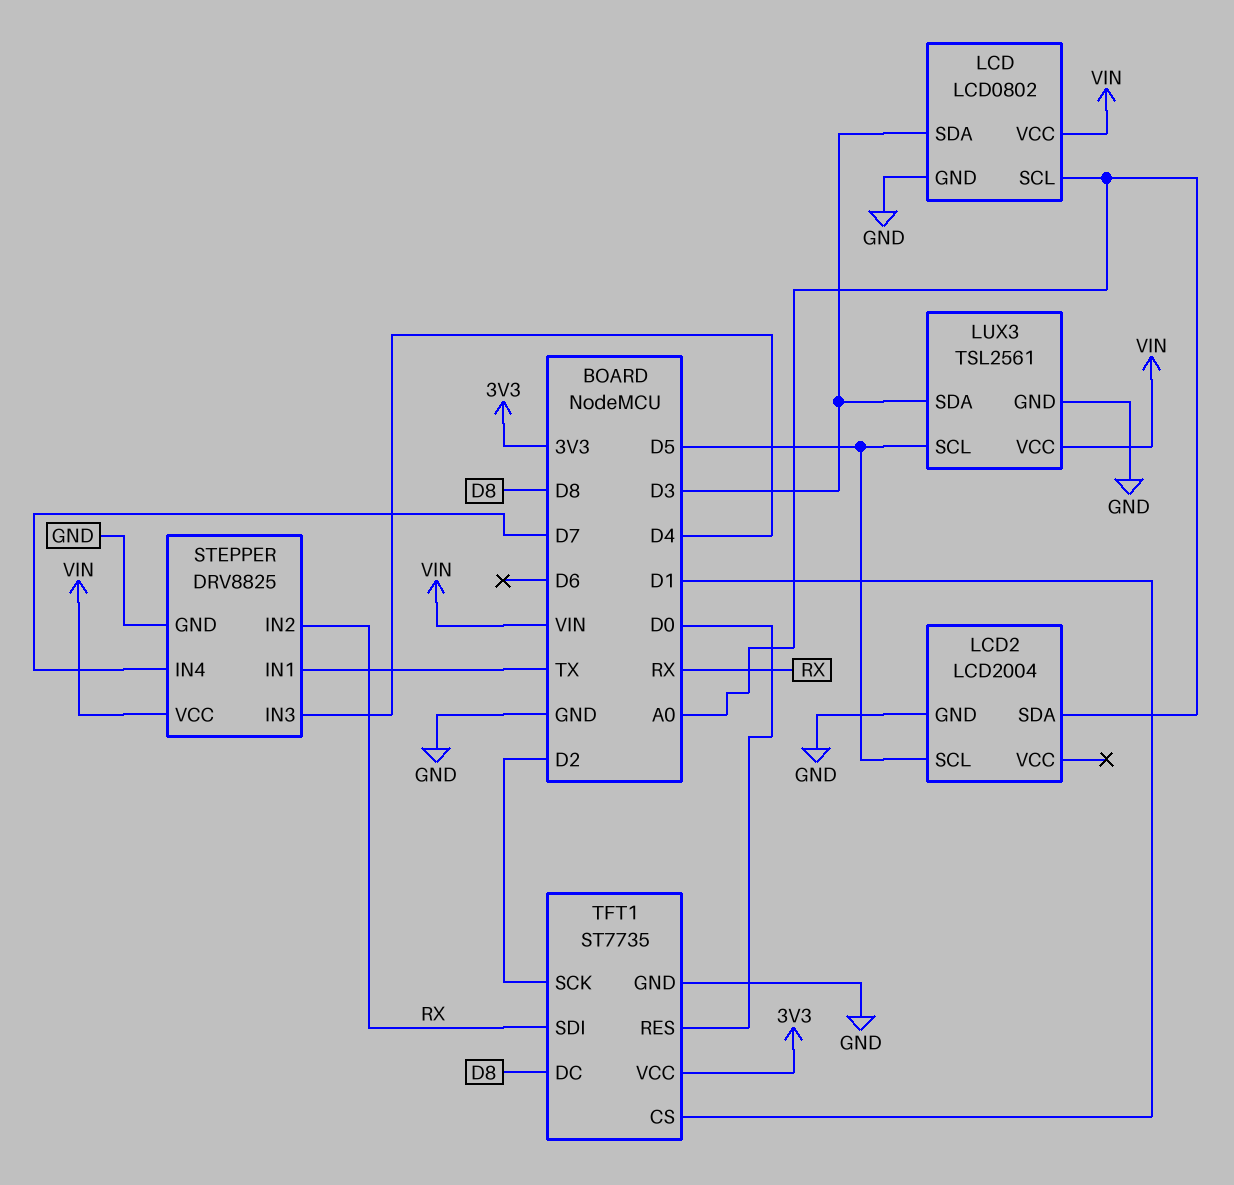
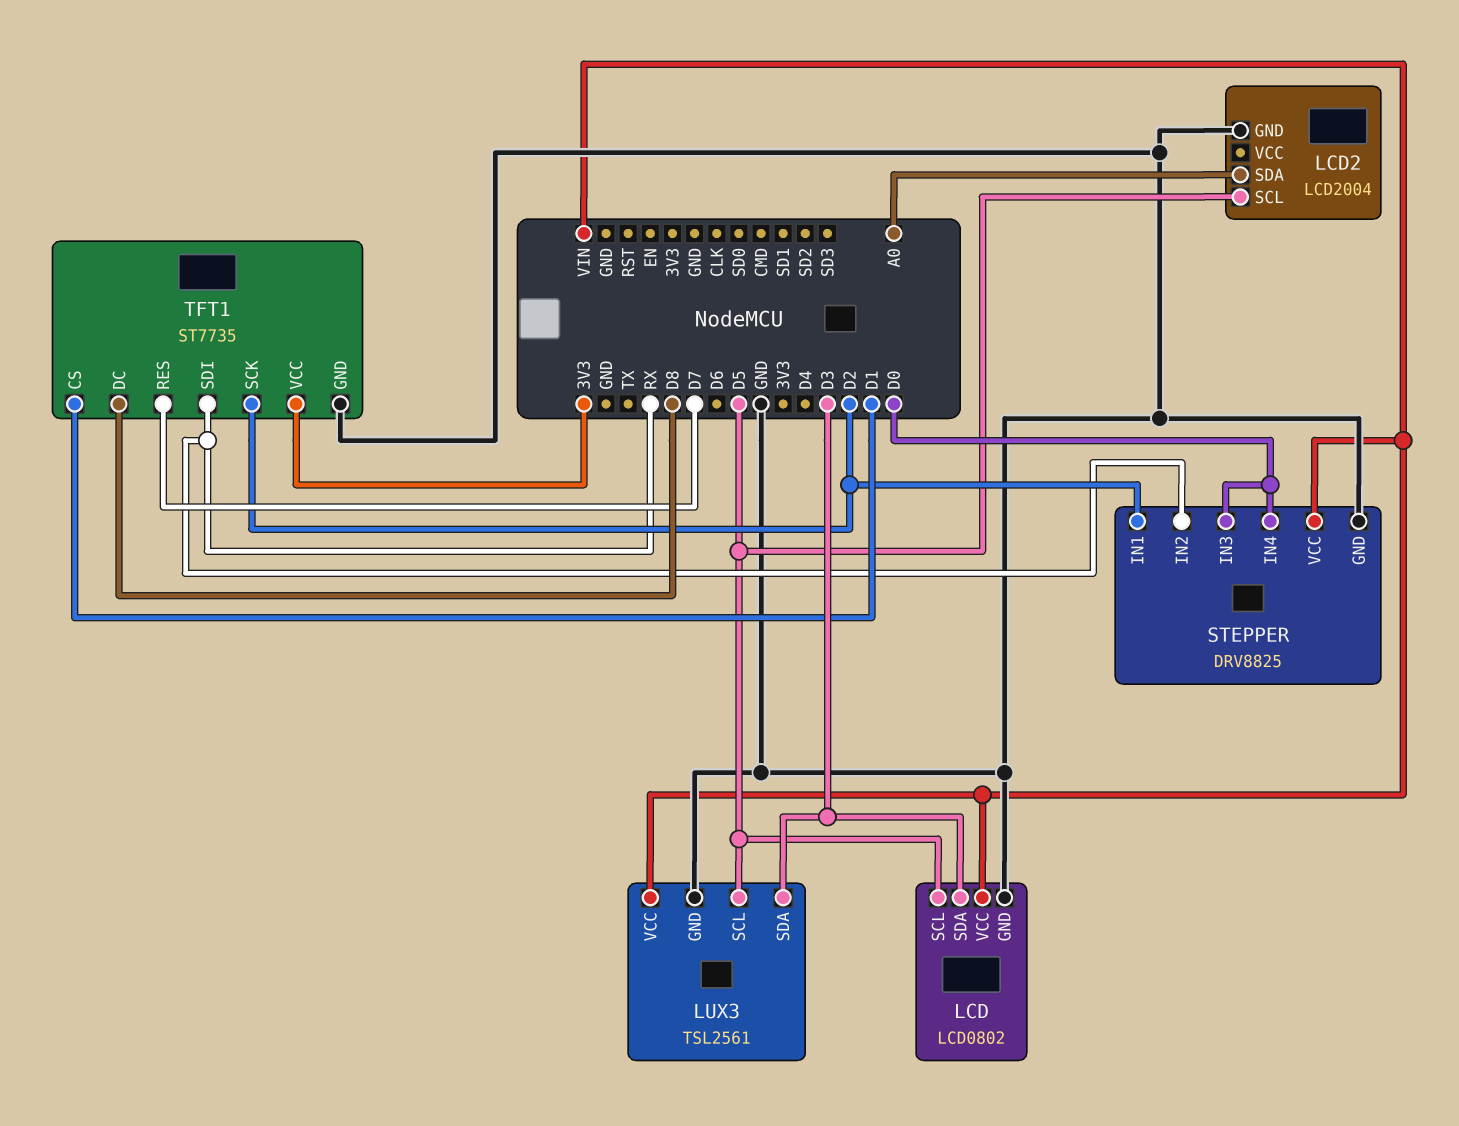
LCD pin SCL: A0 -> D5
STEPPER pin IN1: TX -> D2
STEPPER pin IN3: D4 -> D0
STEPPER pin IN4: D7 -> D0
TFT1 pin RES: D0 -> D7

